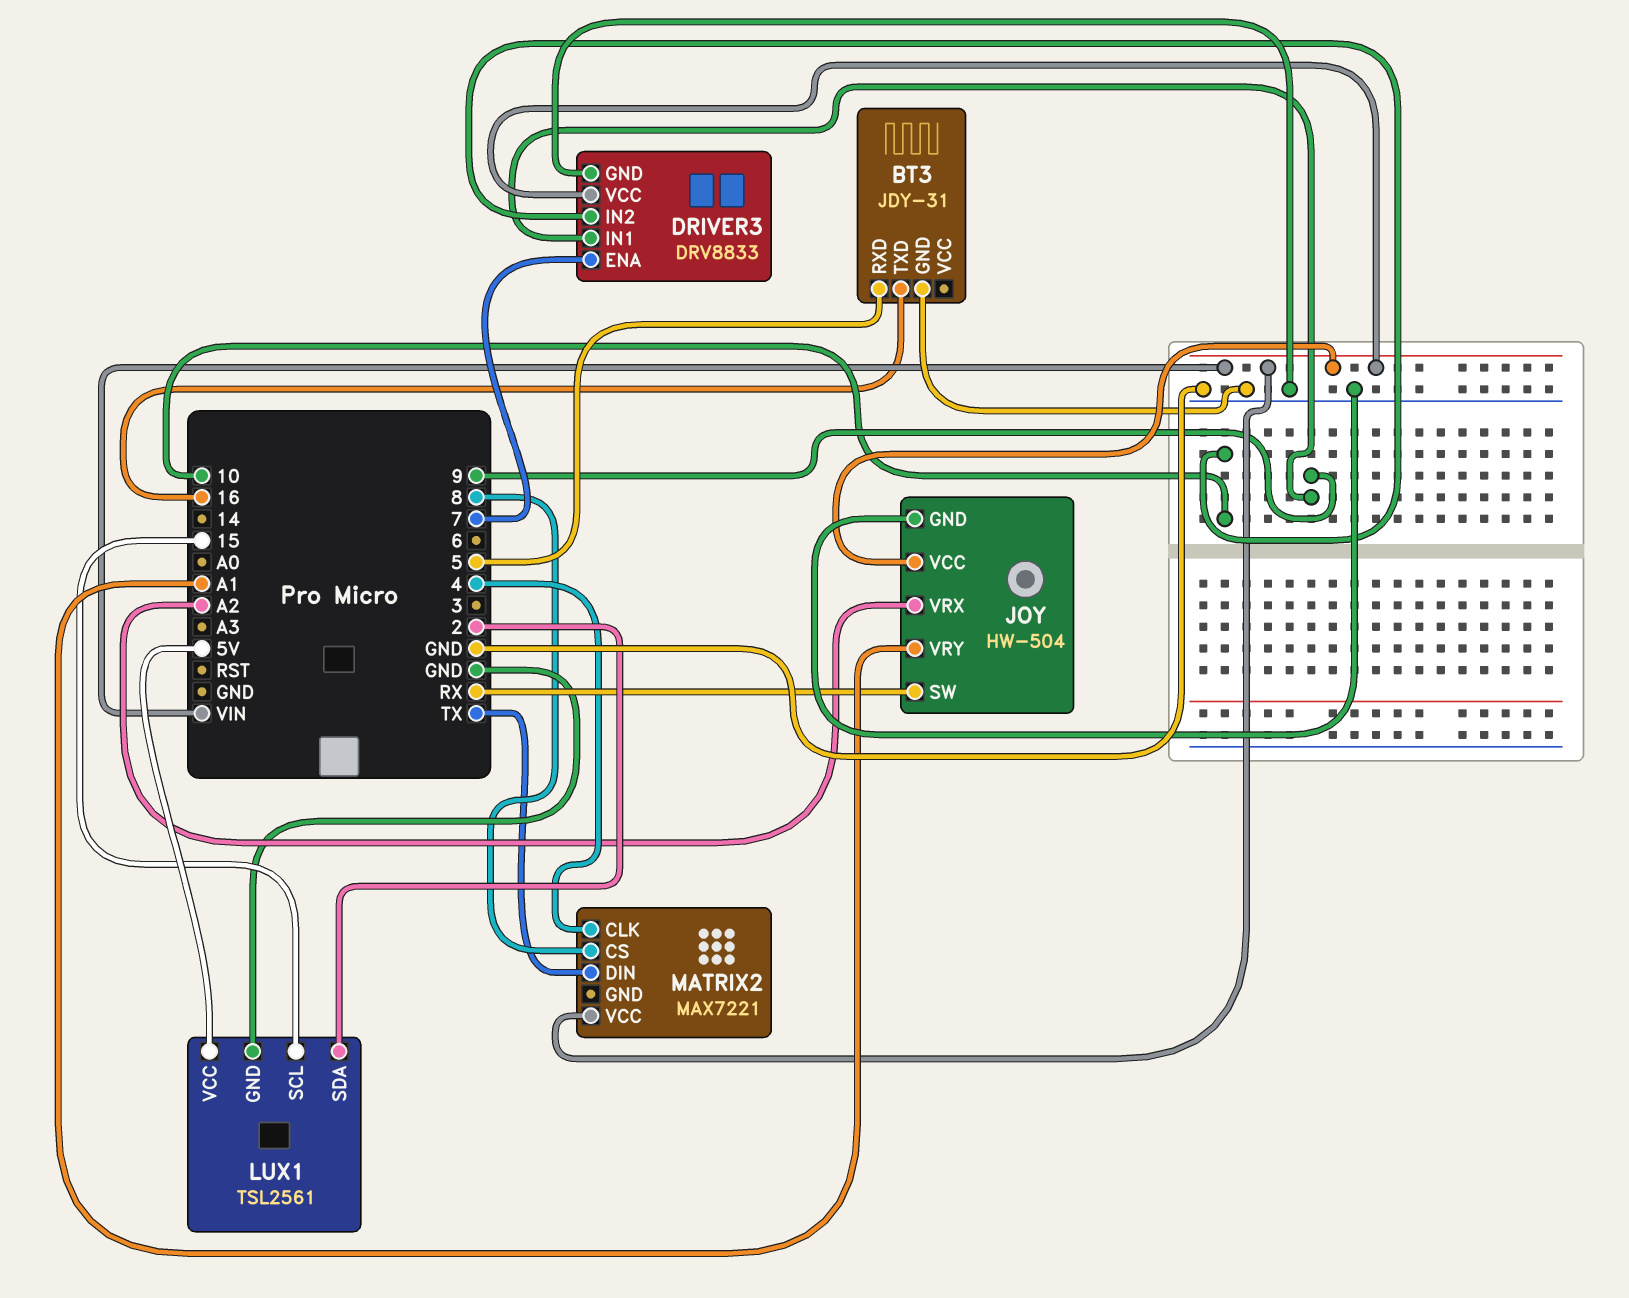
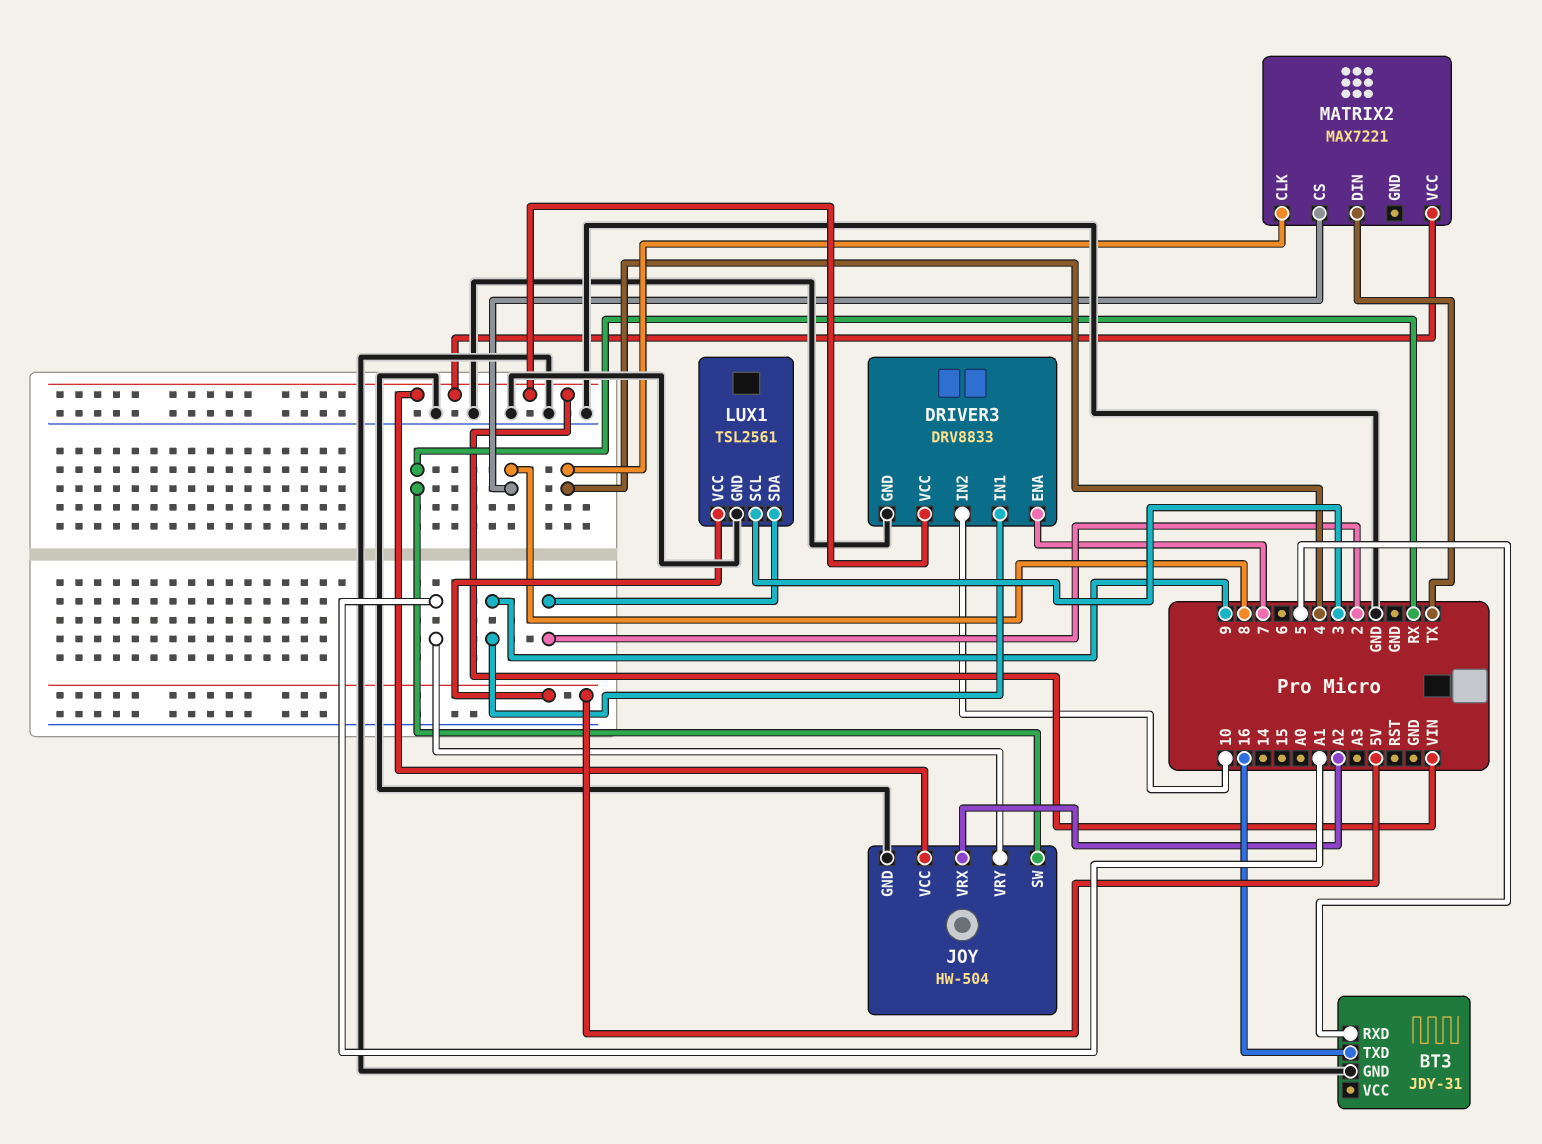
LUX1 pin SCL: 15 -> 3

